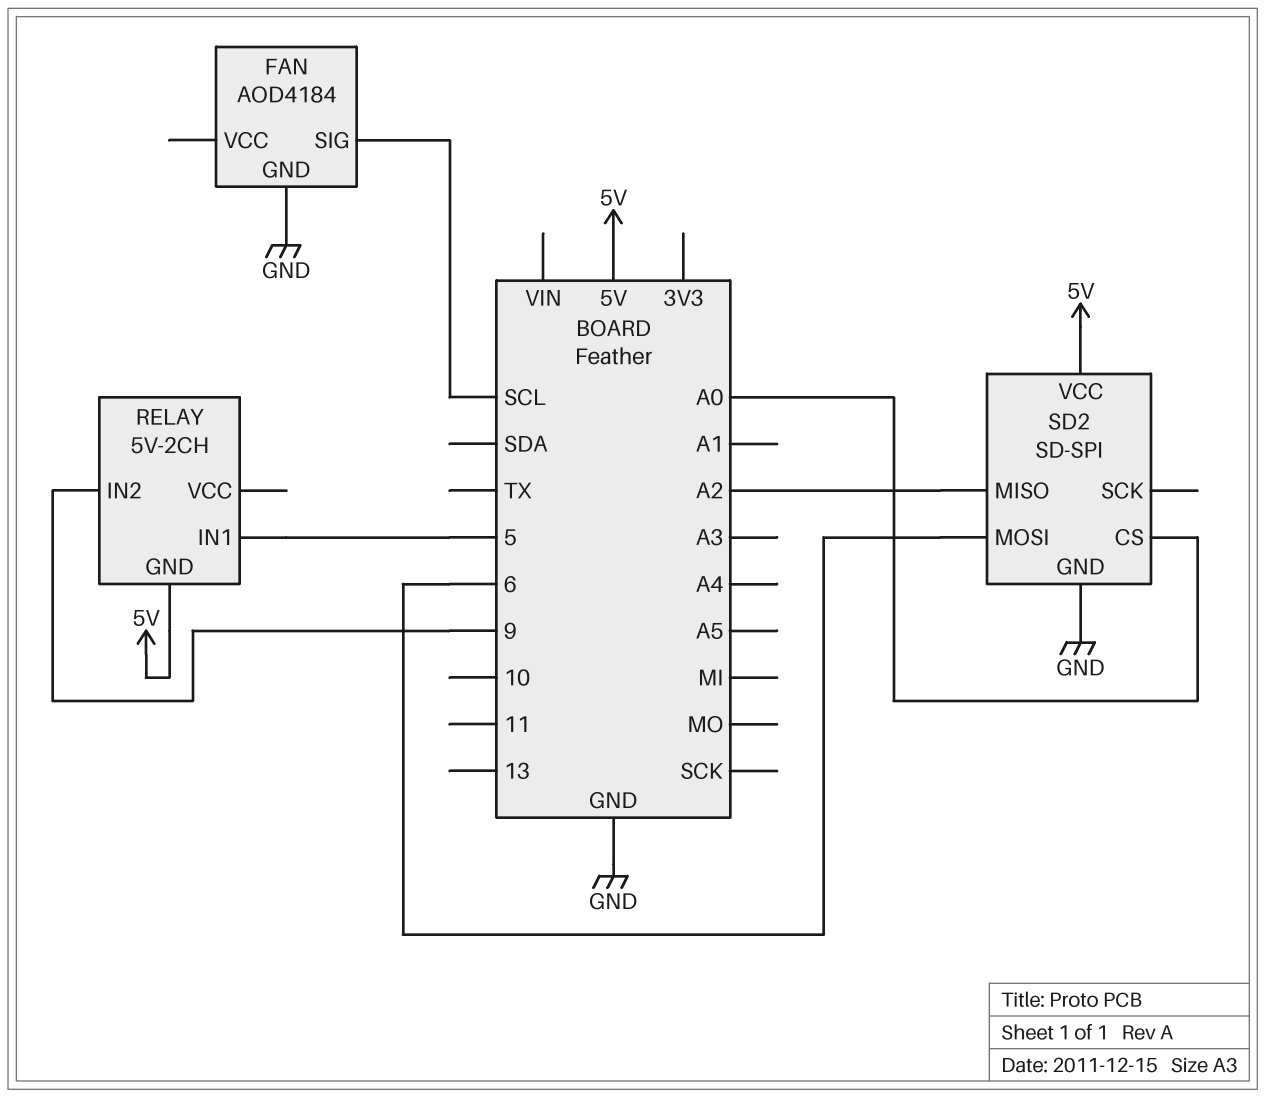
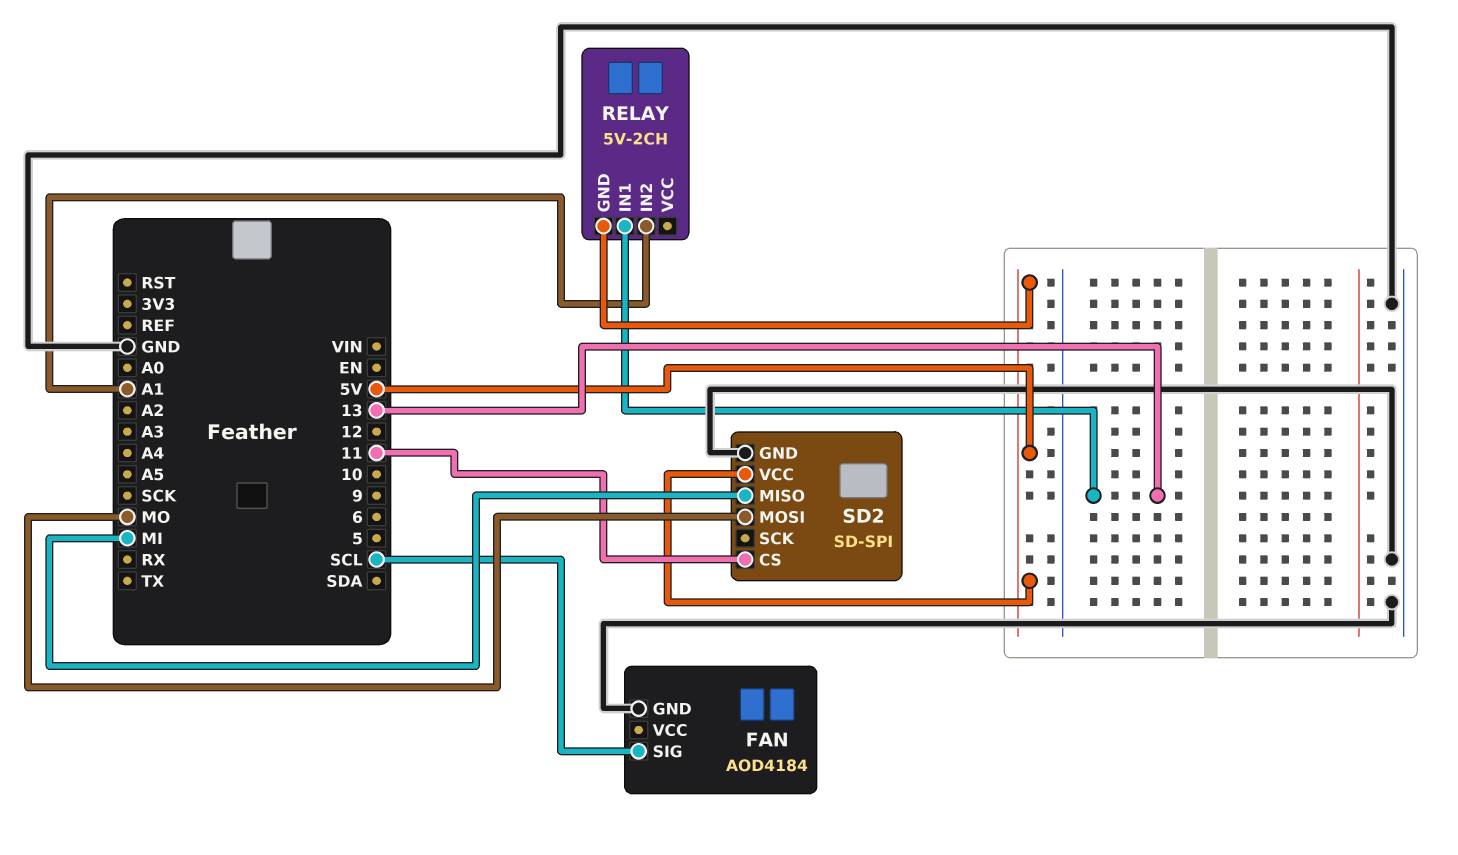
RELAY pin IN1: 5 -> 13
RELAY pin IN2: 9 -> A1
SD2 pin CS: A0 -> 11
SD2 pin MISO: A2 -> MI
SD2 pin MOSI: 6 -> MO

